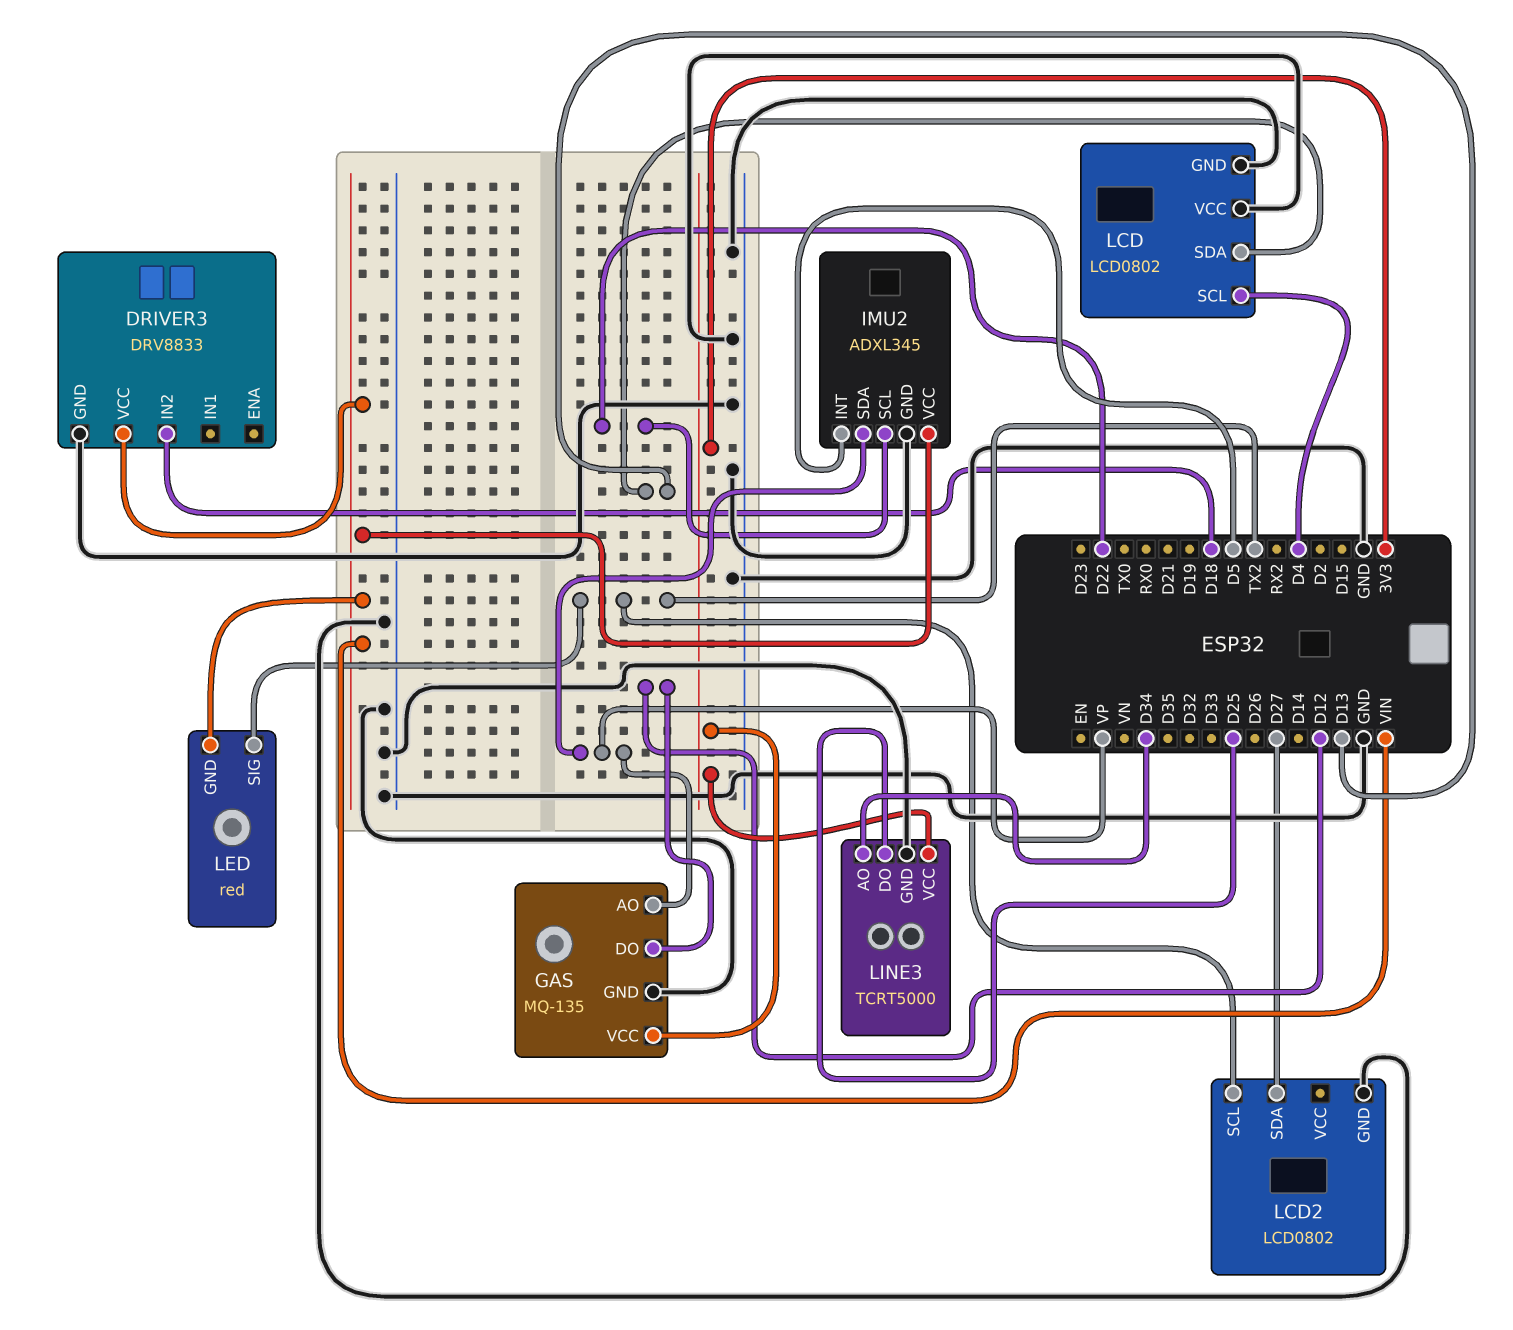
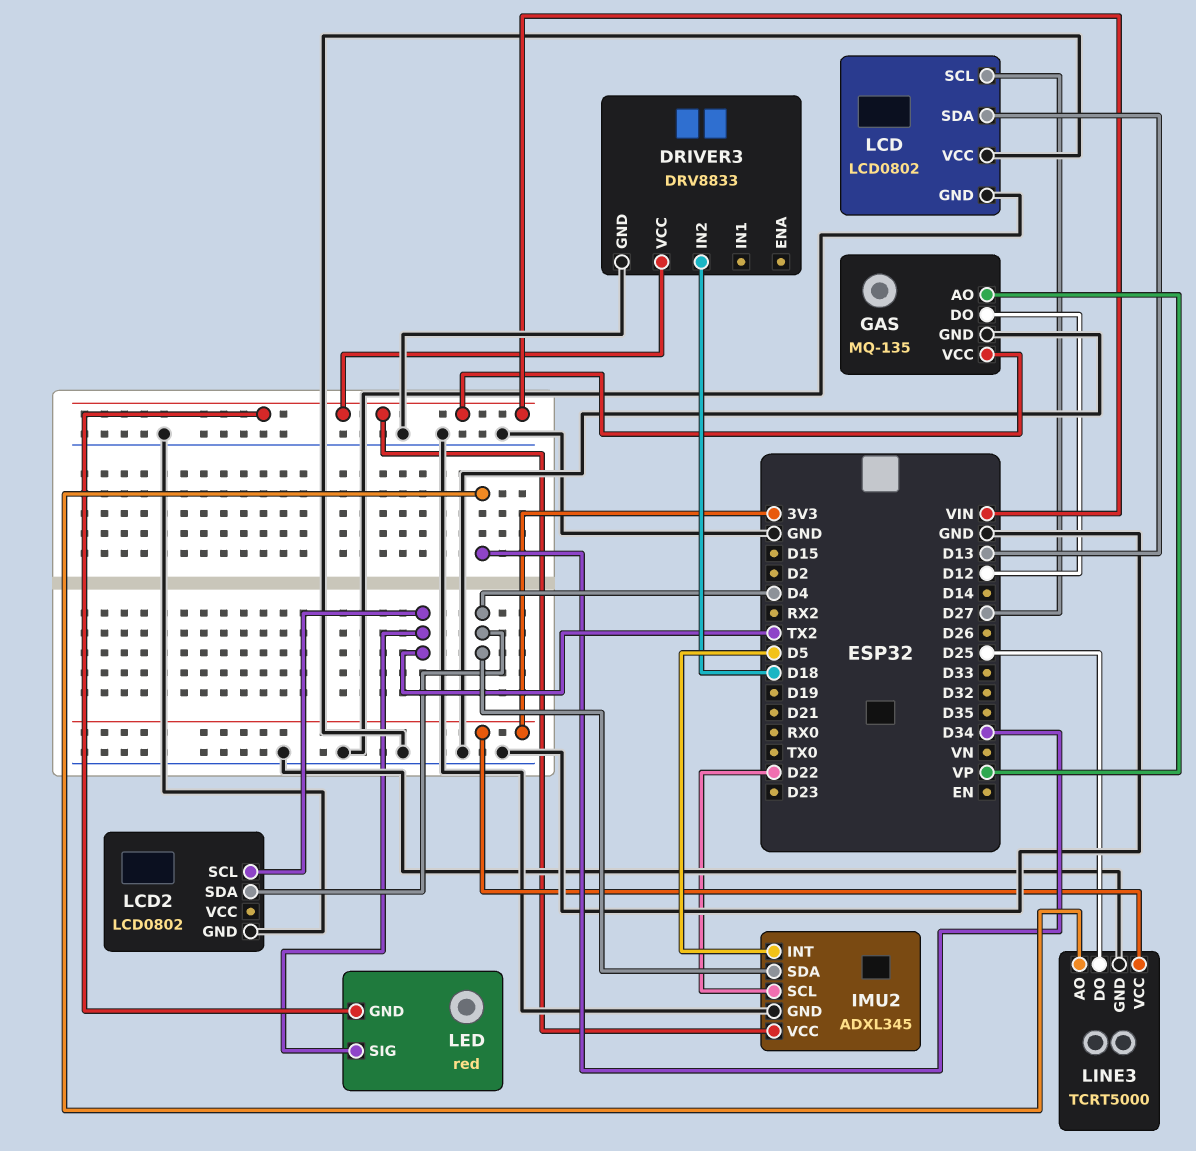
GAS pin VCC: 3V3 -> VIN
IMU2 pin SDA: VP -> D4
LCD pin SCL: D4 -> D27
LCD2 pin SDA: D27 -> D4

